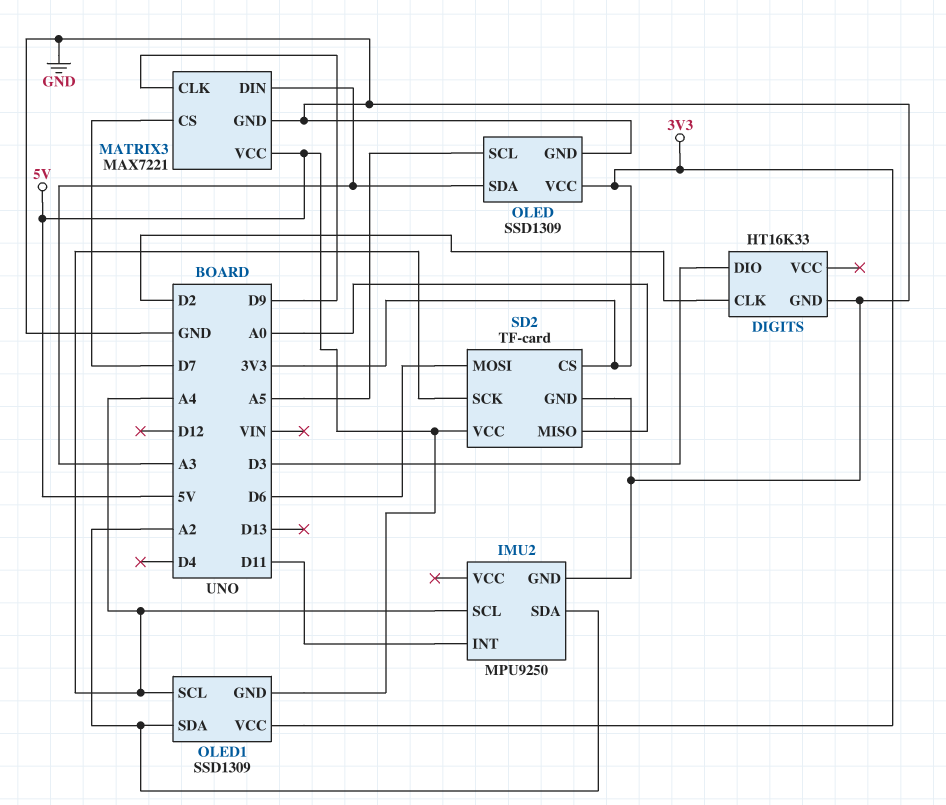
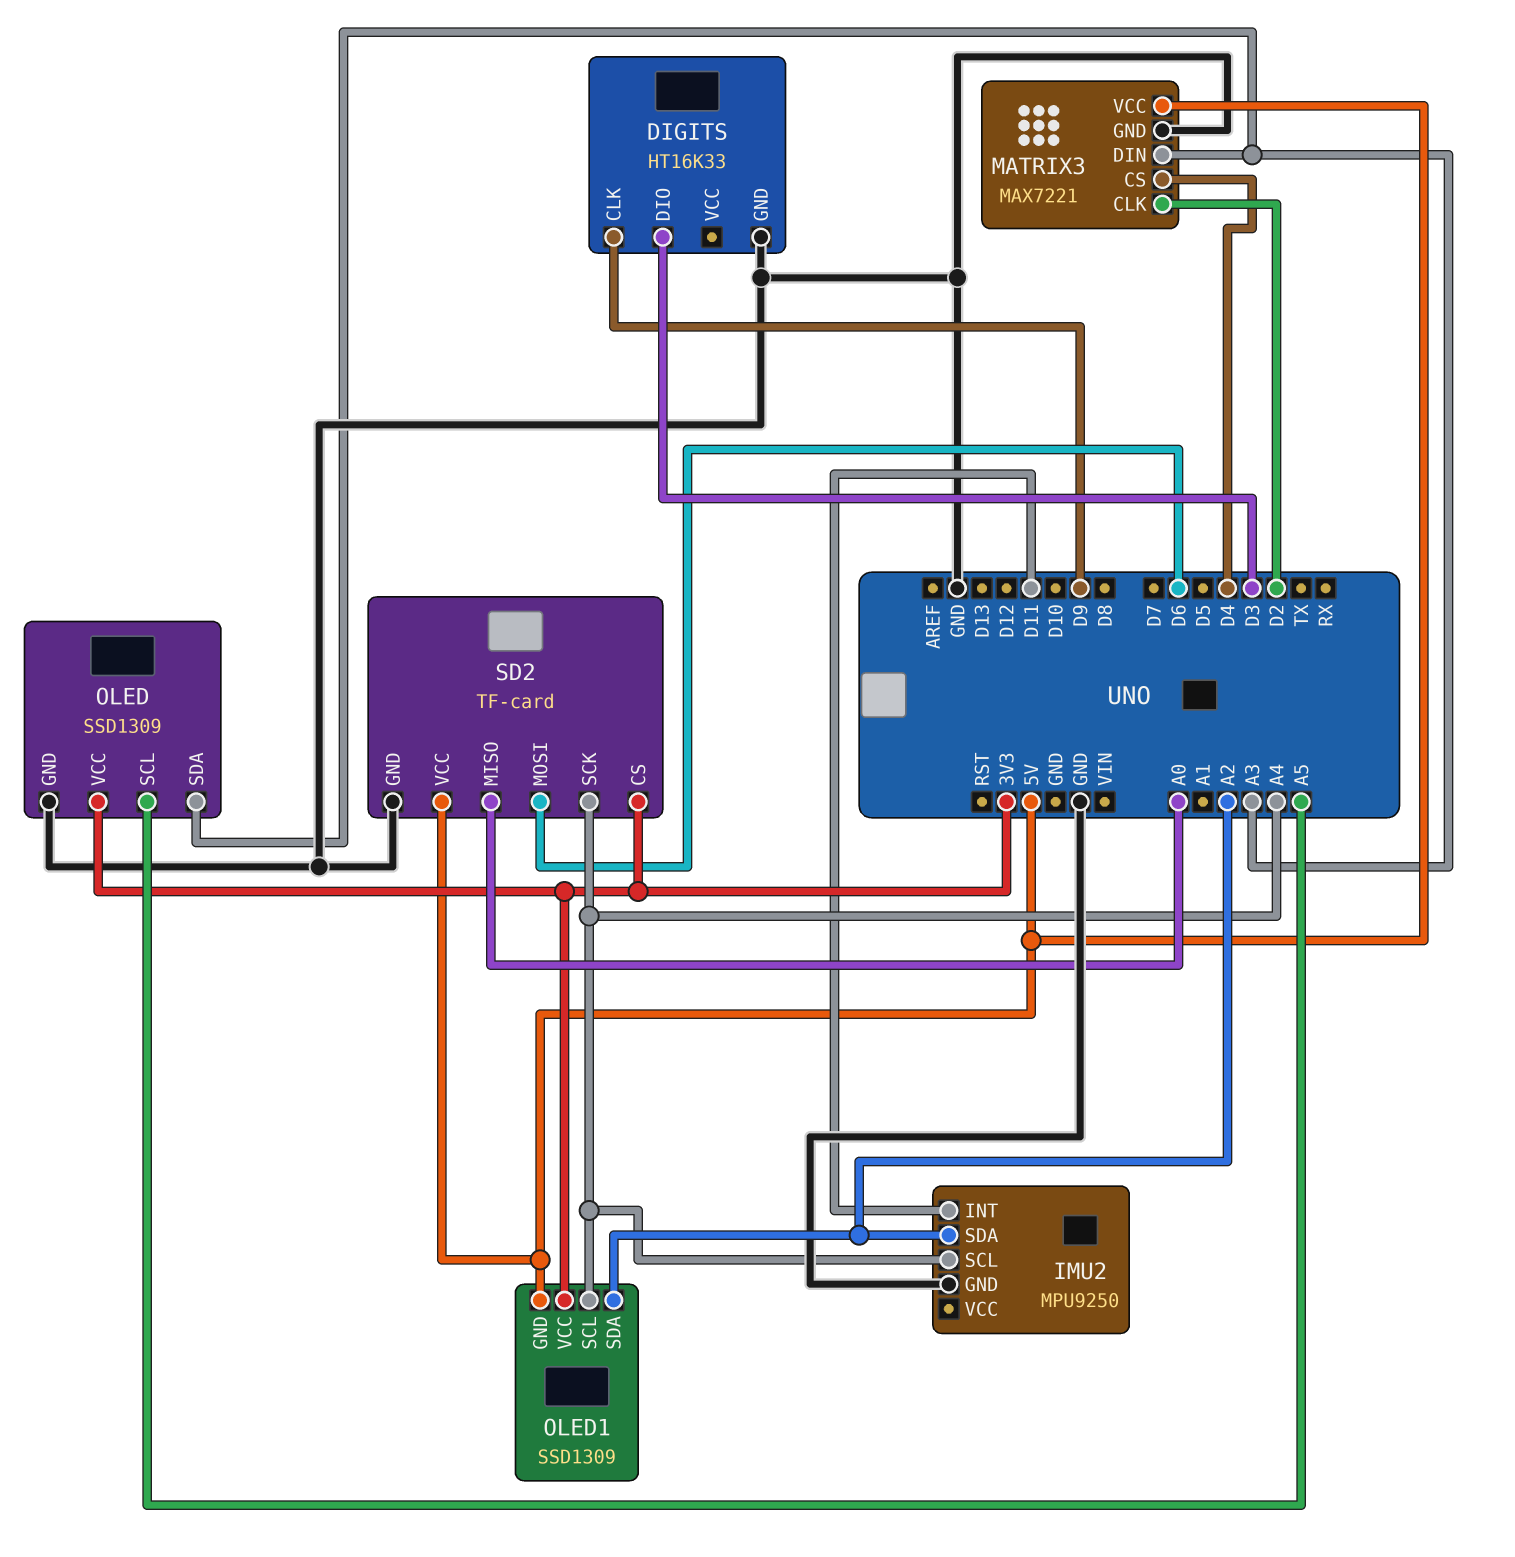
DIGITS pin CLK: D2 -> D9
MATRIX3 pin CLK: D9 -> D2
MATRIX3 pin CS: D7 -> D4

